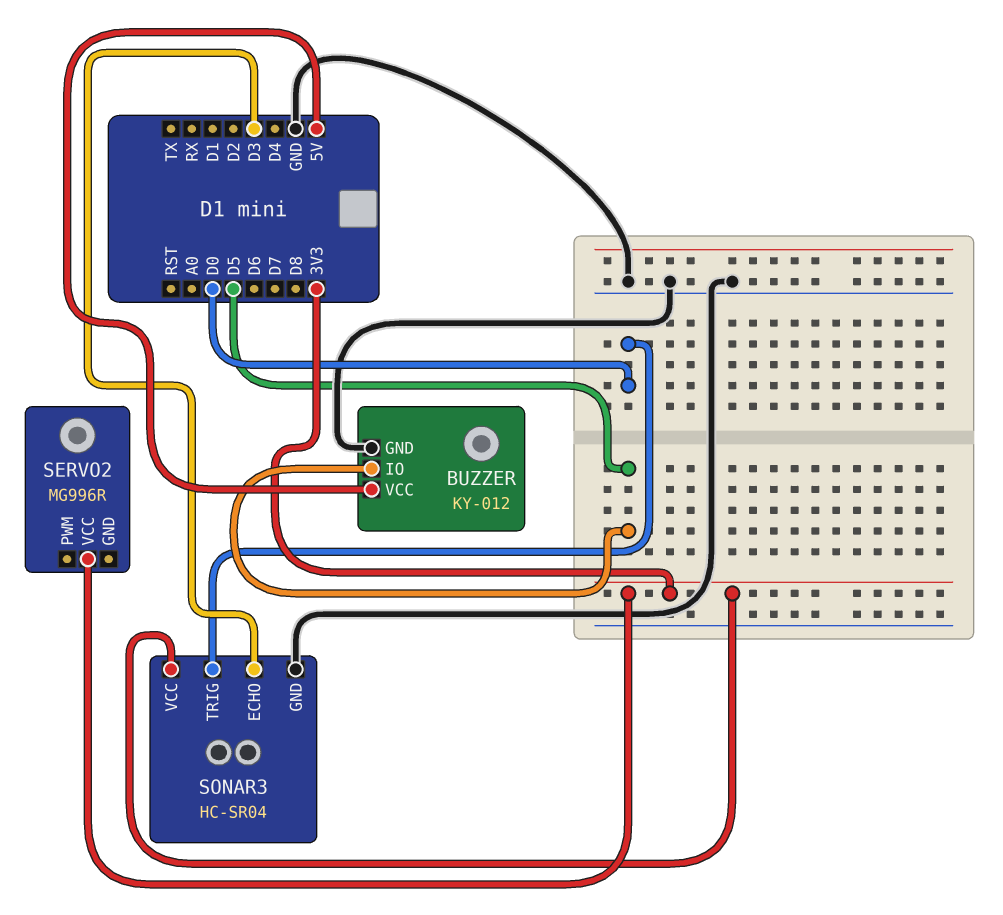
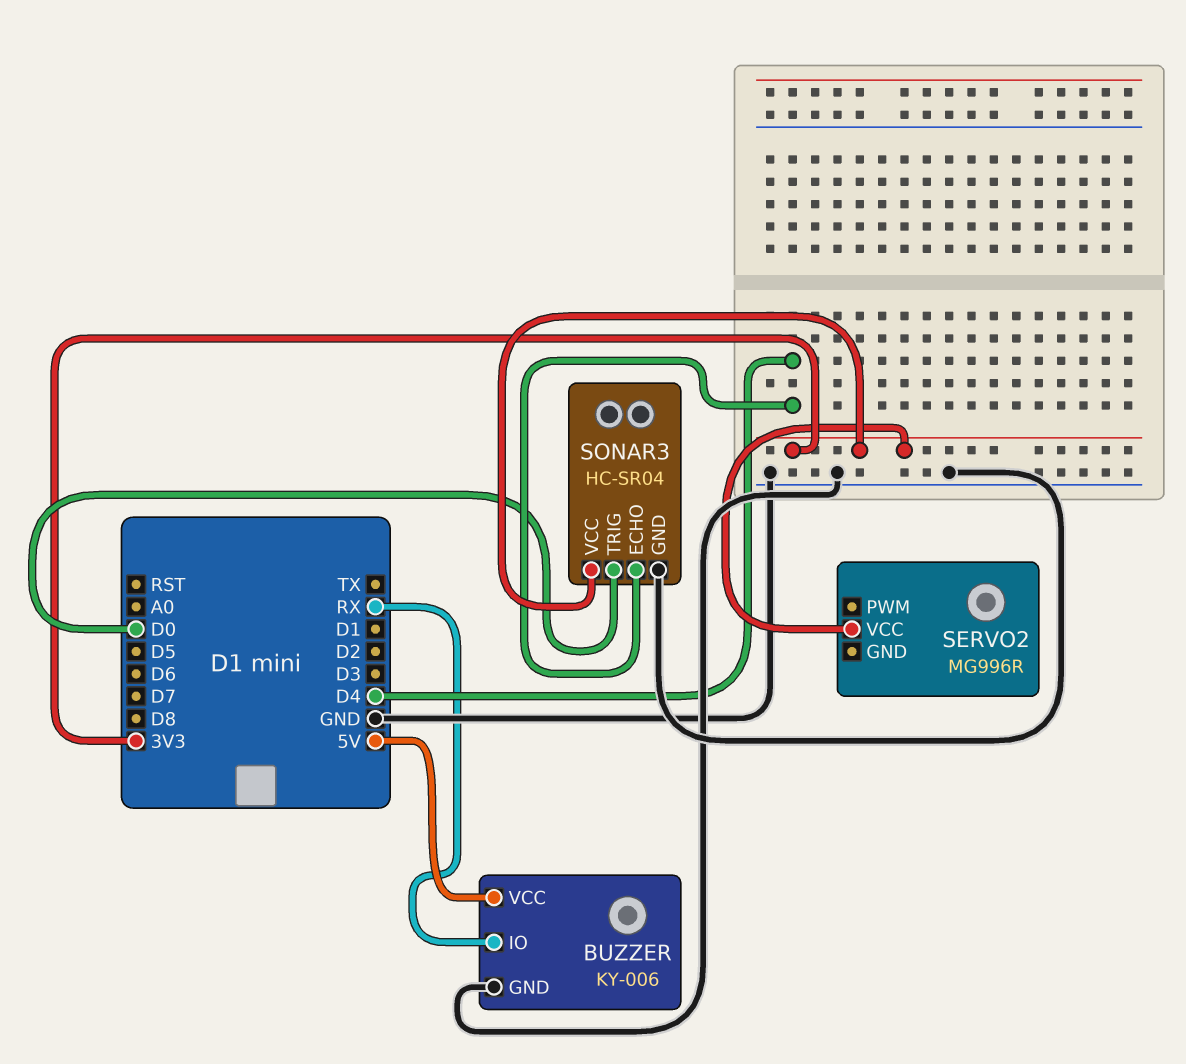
BUZZER: KY-012 -> KY-006
BUZZER pin IO: D5 -> RX
SONAR3 pin ECHO: D3 -> D4

